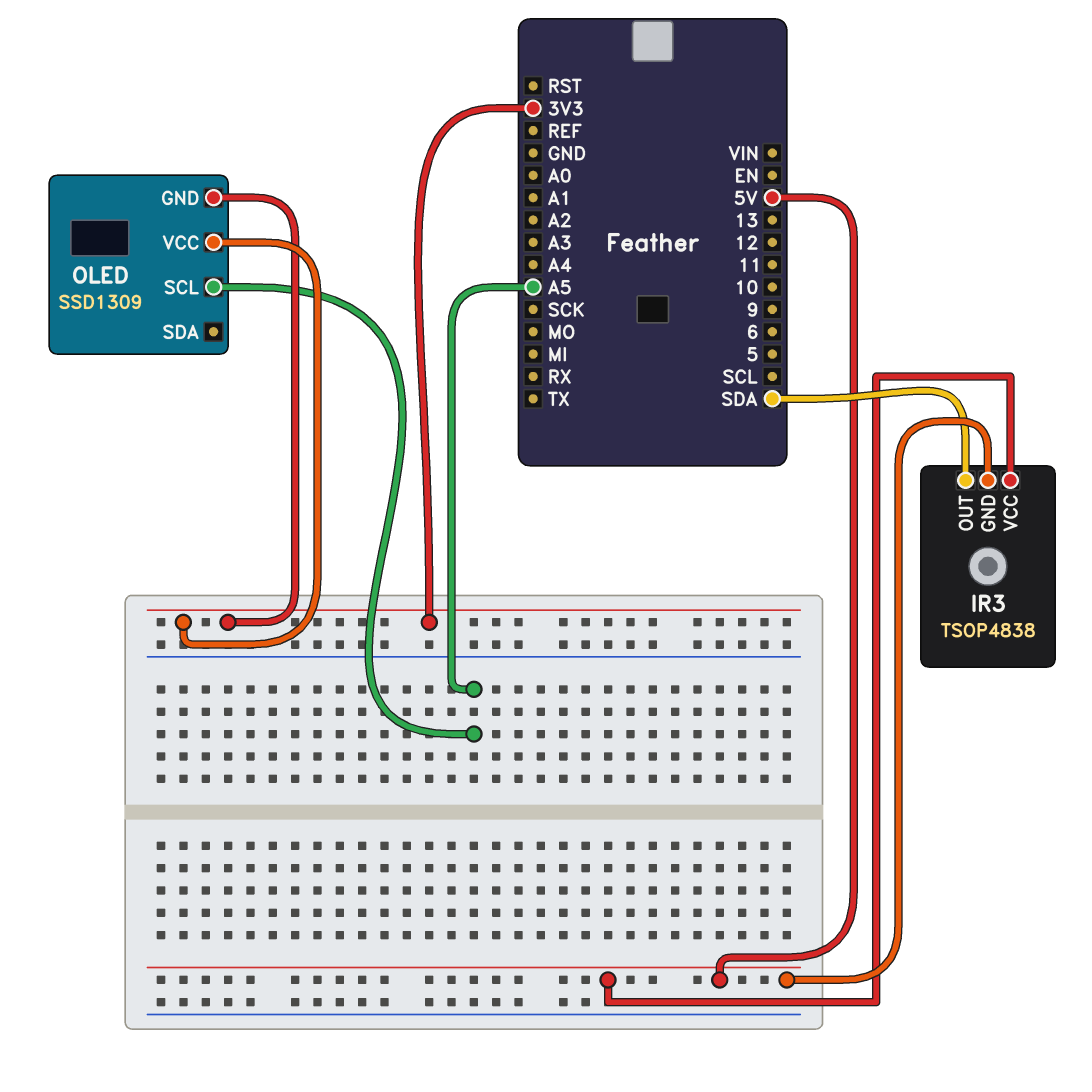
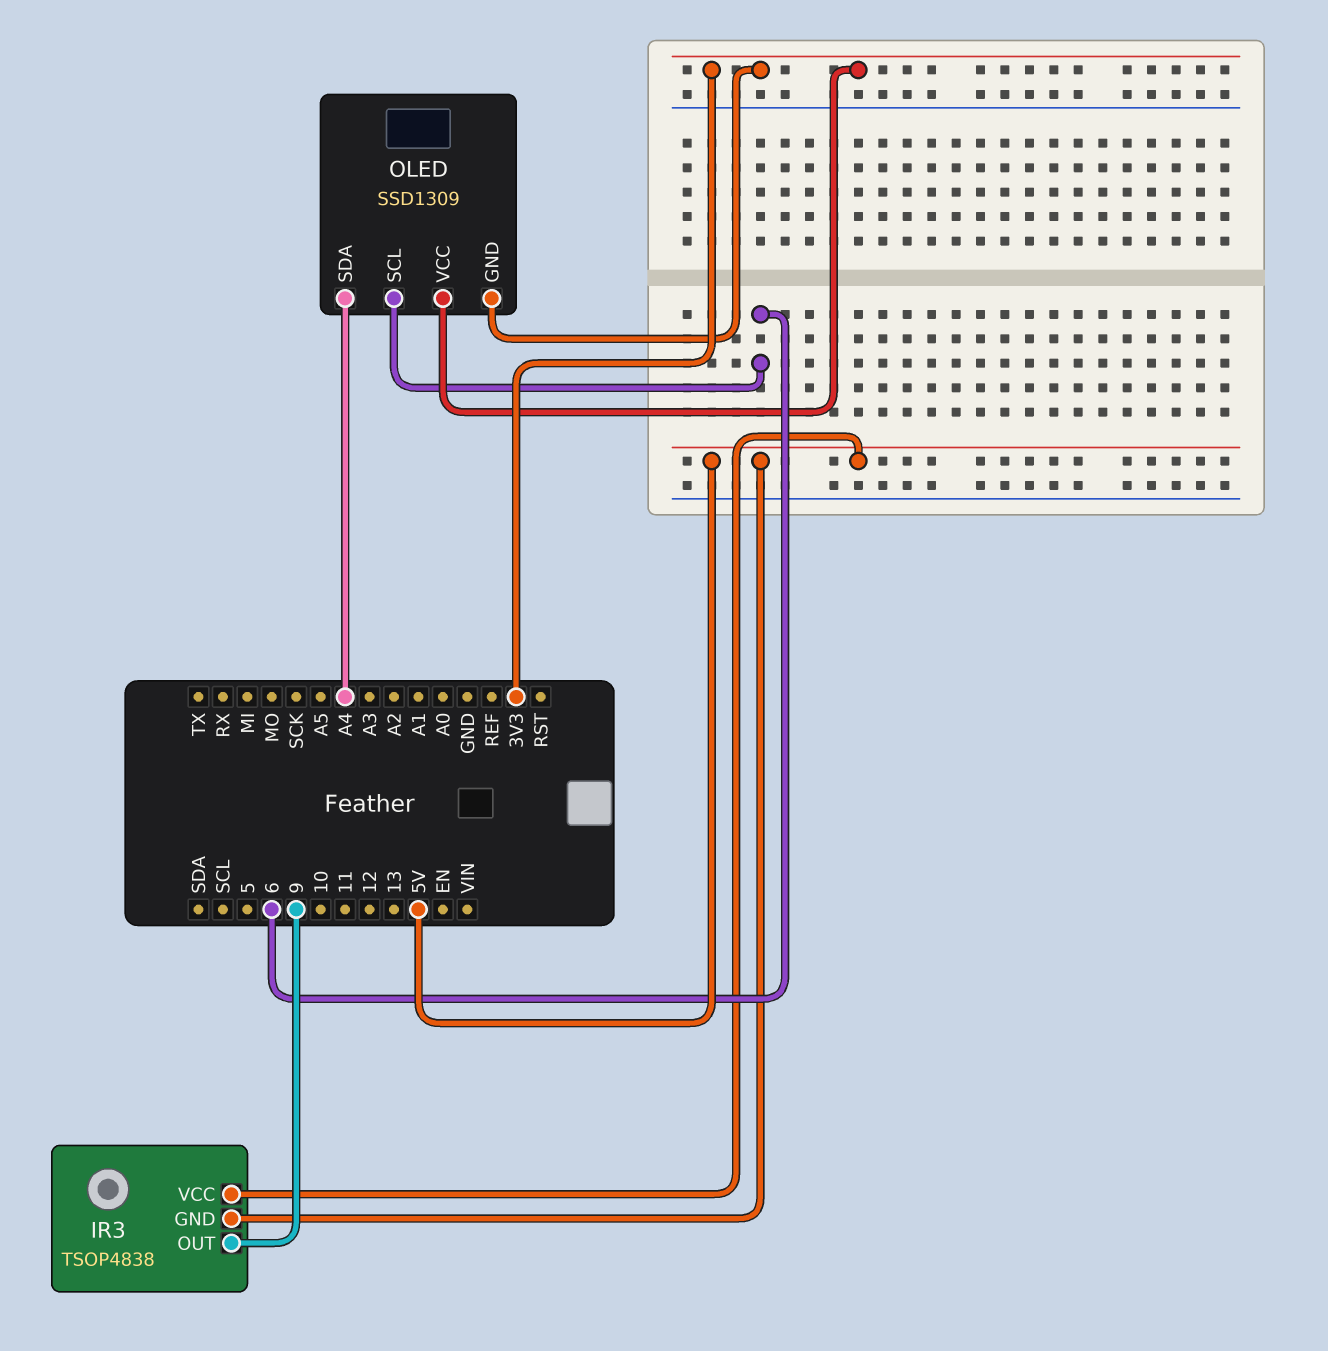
IR3 pin OUT: SDA -> 9
OLED pin SCL: A5 -> 6
OLED pin SDA: none -> A4

